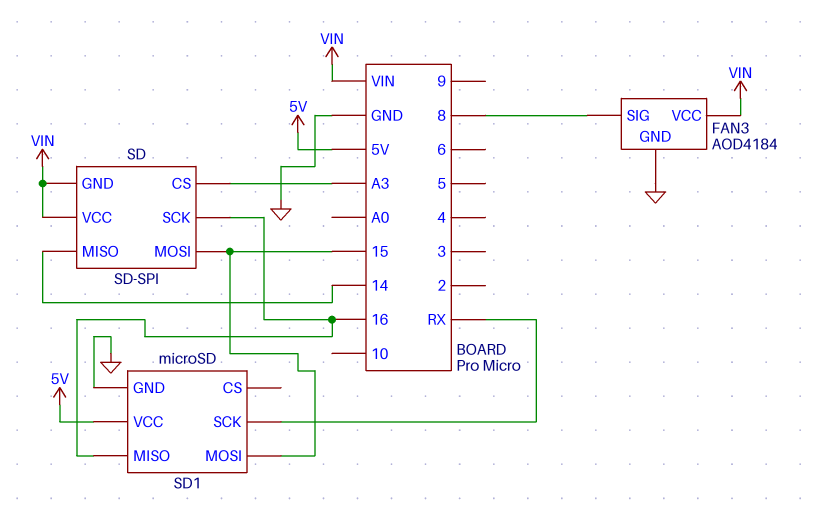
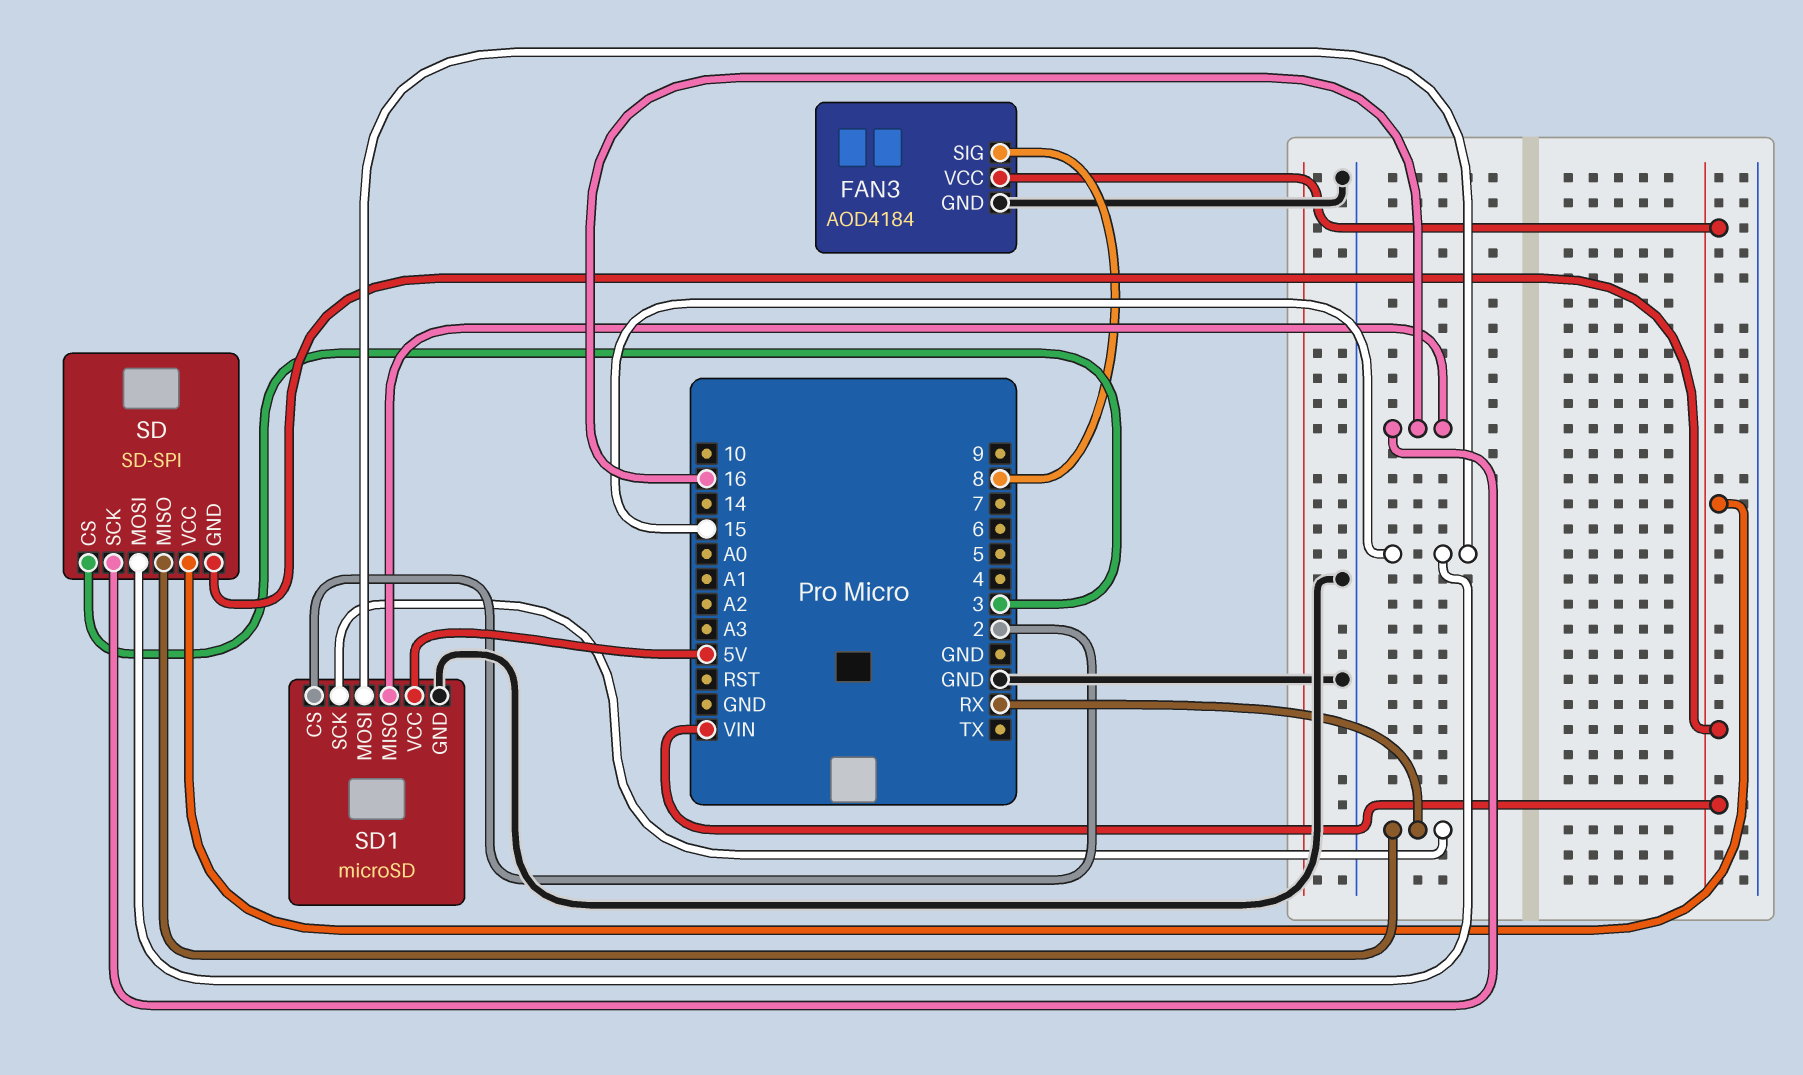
SD pin CS: A3 -> 3
SD pin MISO: 14 -> RX
SD1 pin CS: none -> 2

